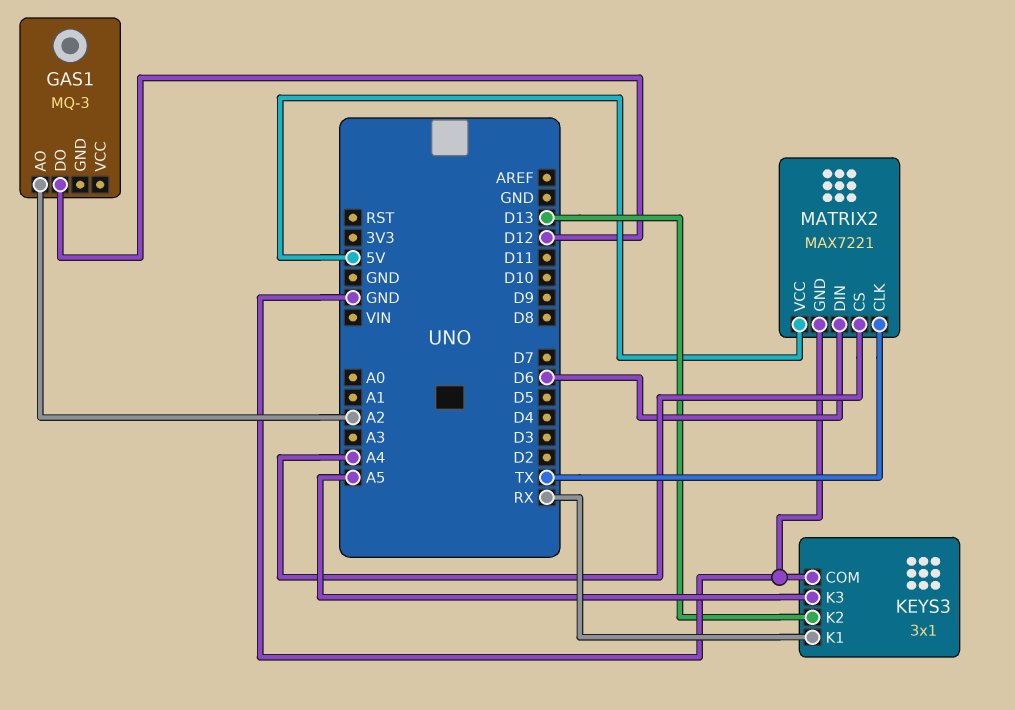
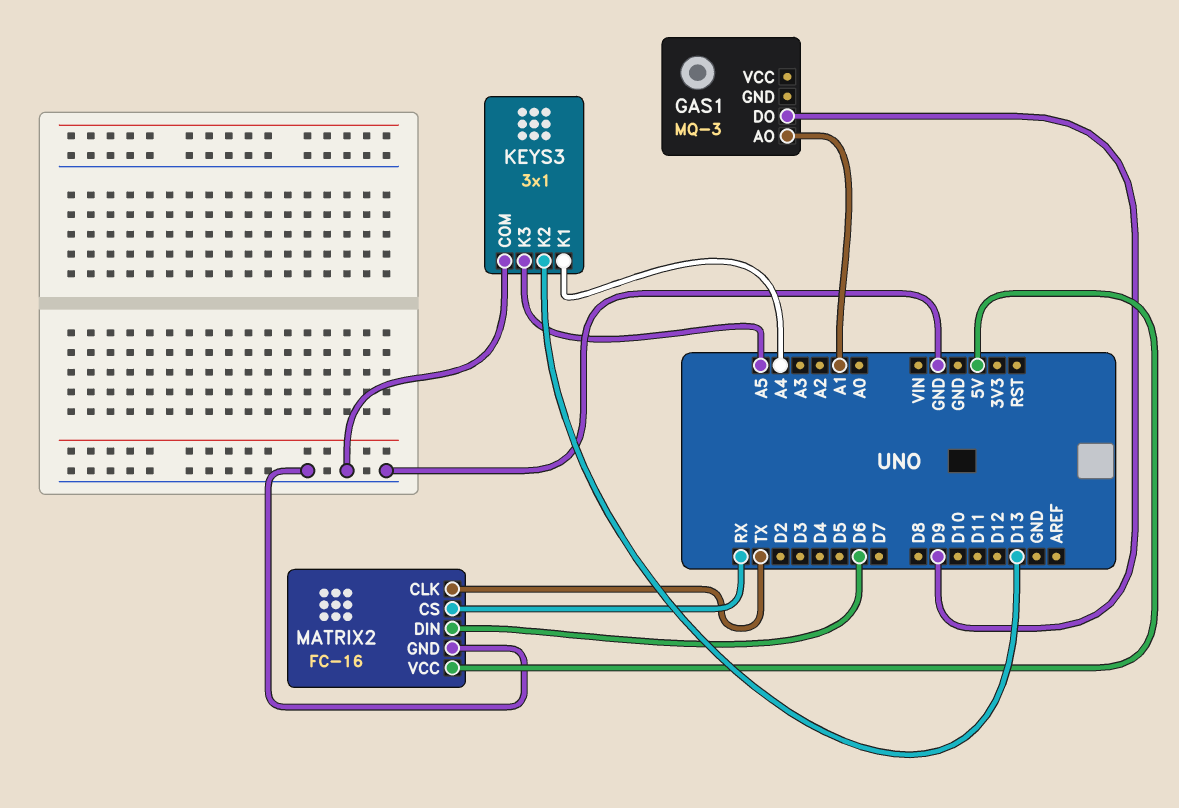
GAS1 pin AO: A2 -> A1
GAS1 pin DO: D12 -> D9
KEYS3 pin K1: RX -> A4
MATRIX2: MAX7221 -> FC-16
MATRIX2 pin CS: A4 -> RX

